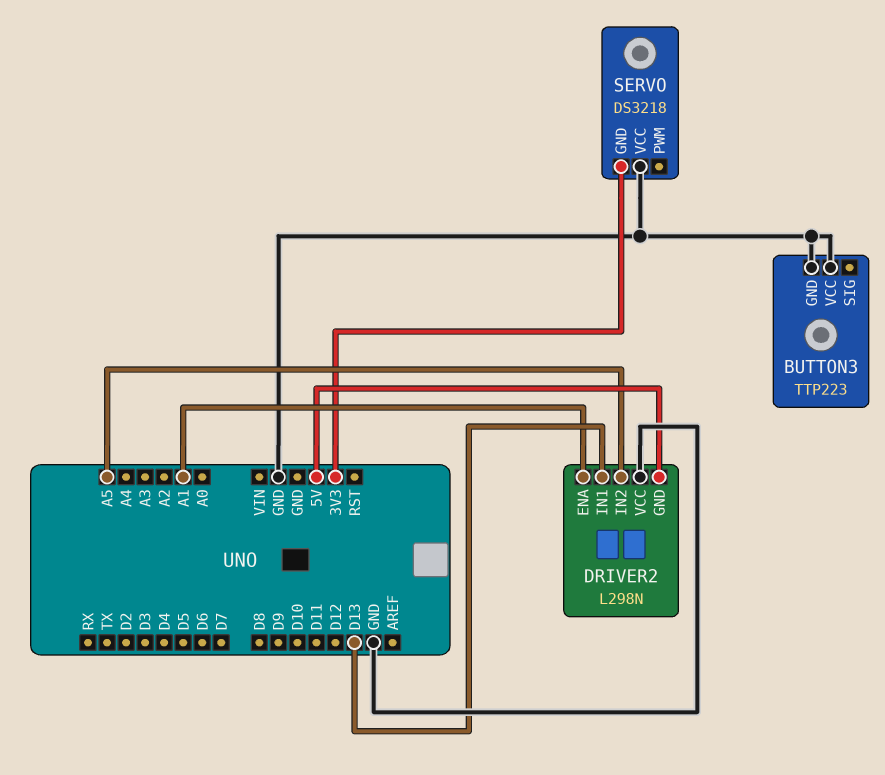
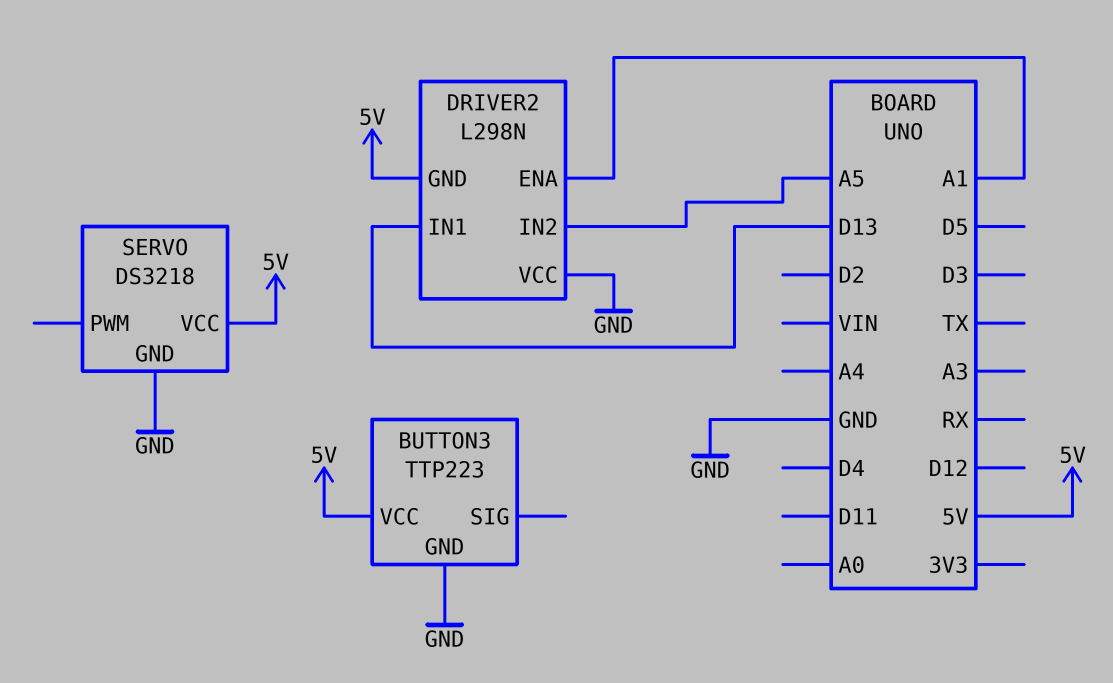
BUTTON3 pin VCC: GND -> 5V
SERVO pin GND: 3V3 -> GND
SERVO pin VCC: GND -> 5V

